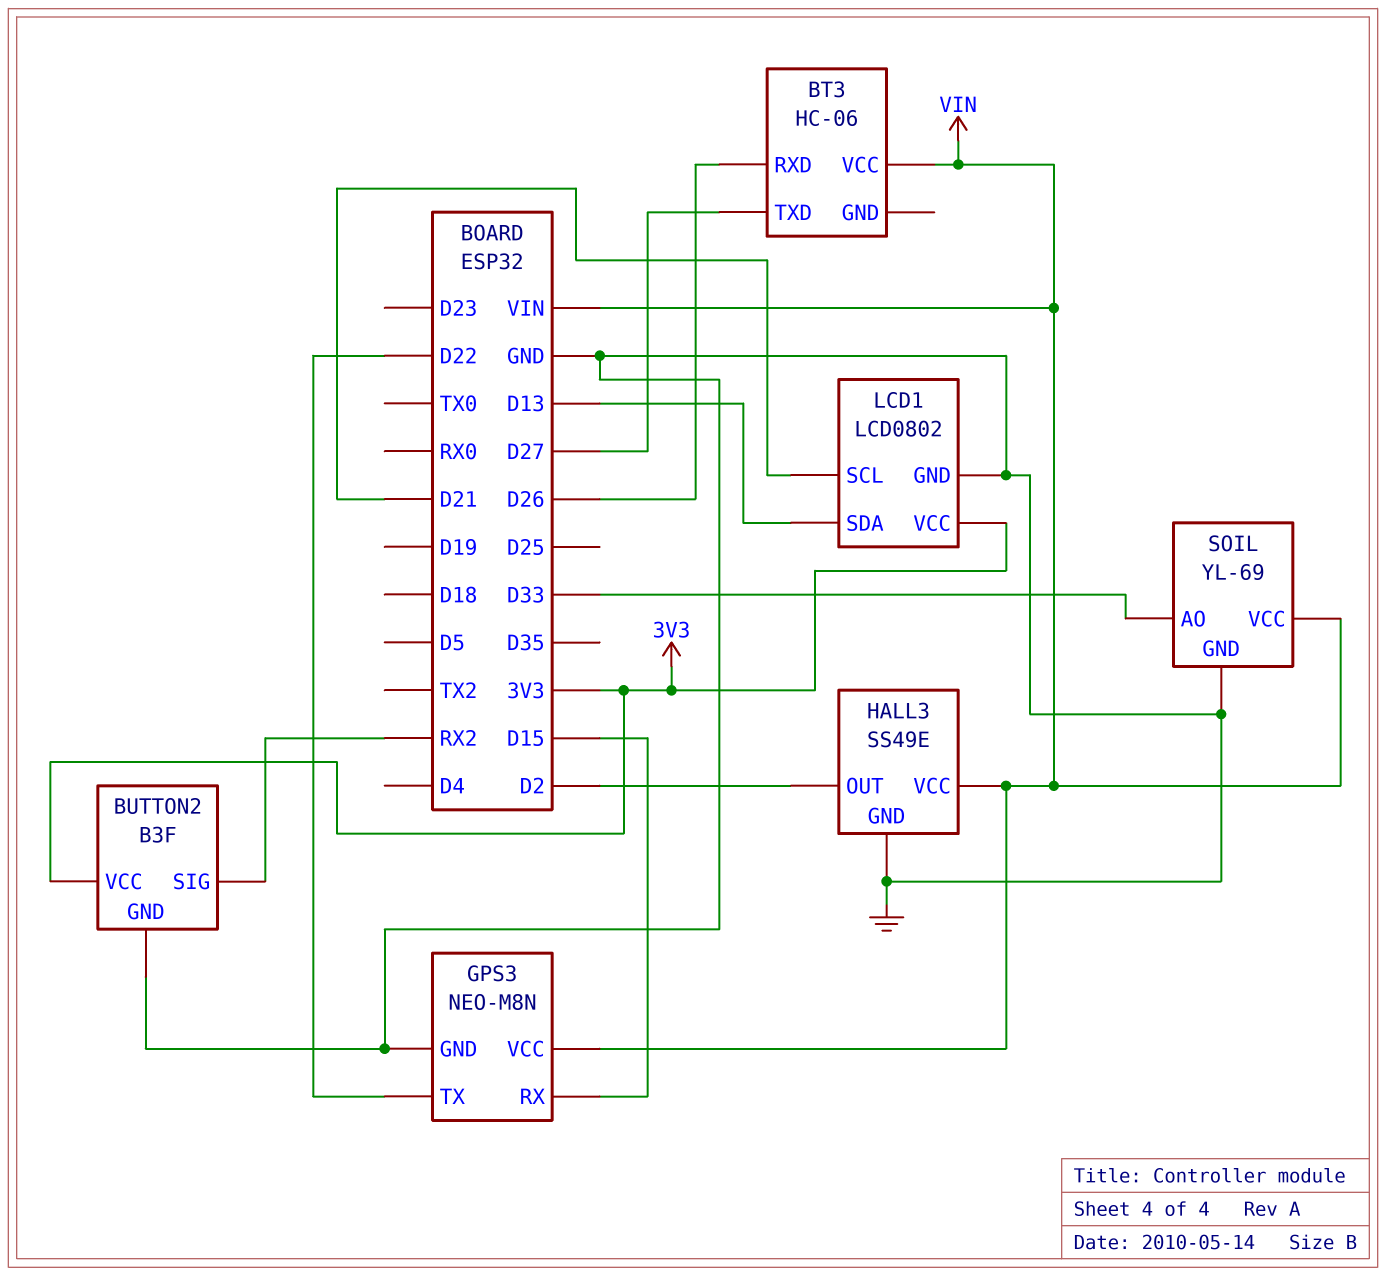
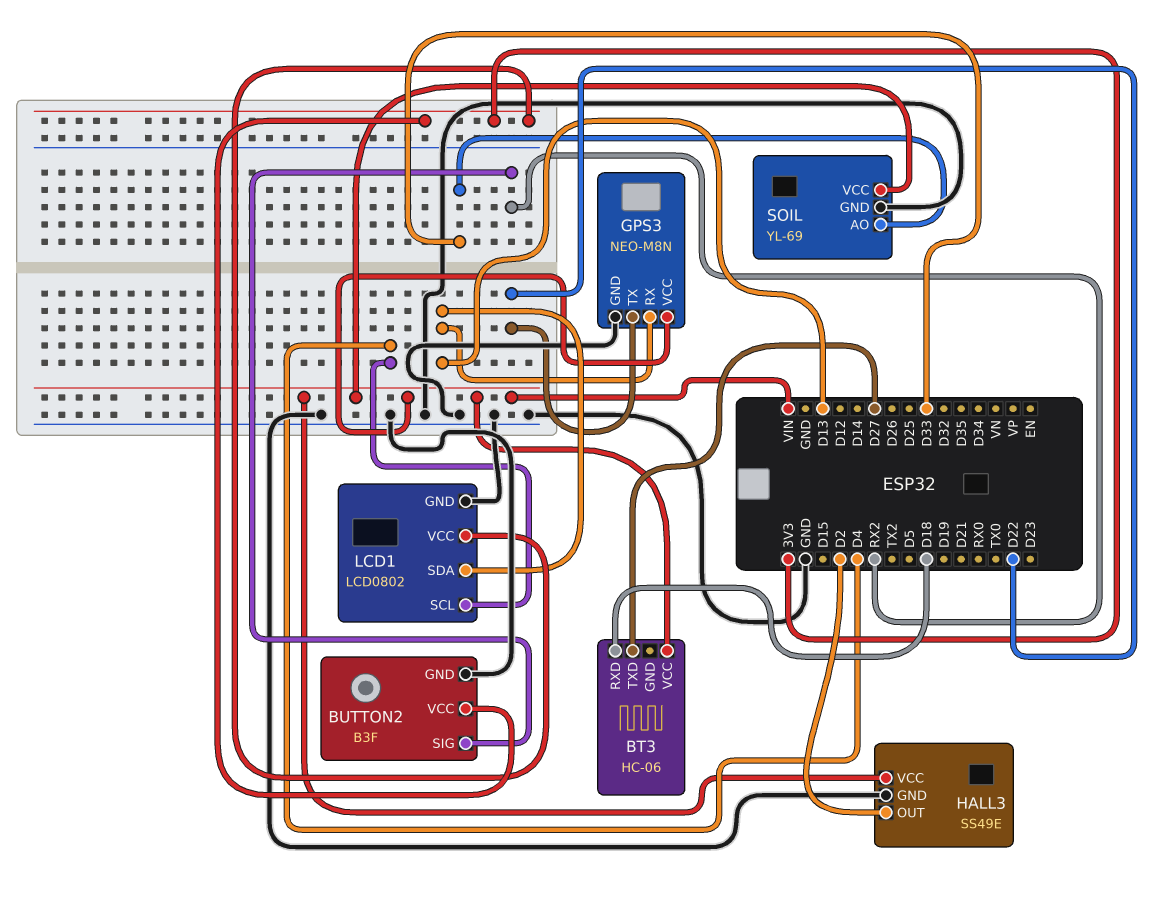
BT3 pin RXD: D26 -> D18
GPS3 pin RX: D15 -> D13
LCD1 pin SCL: D21 -> D4

